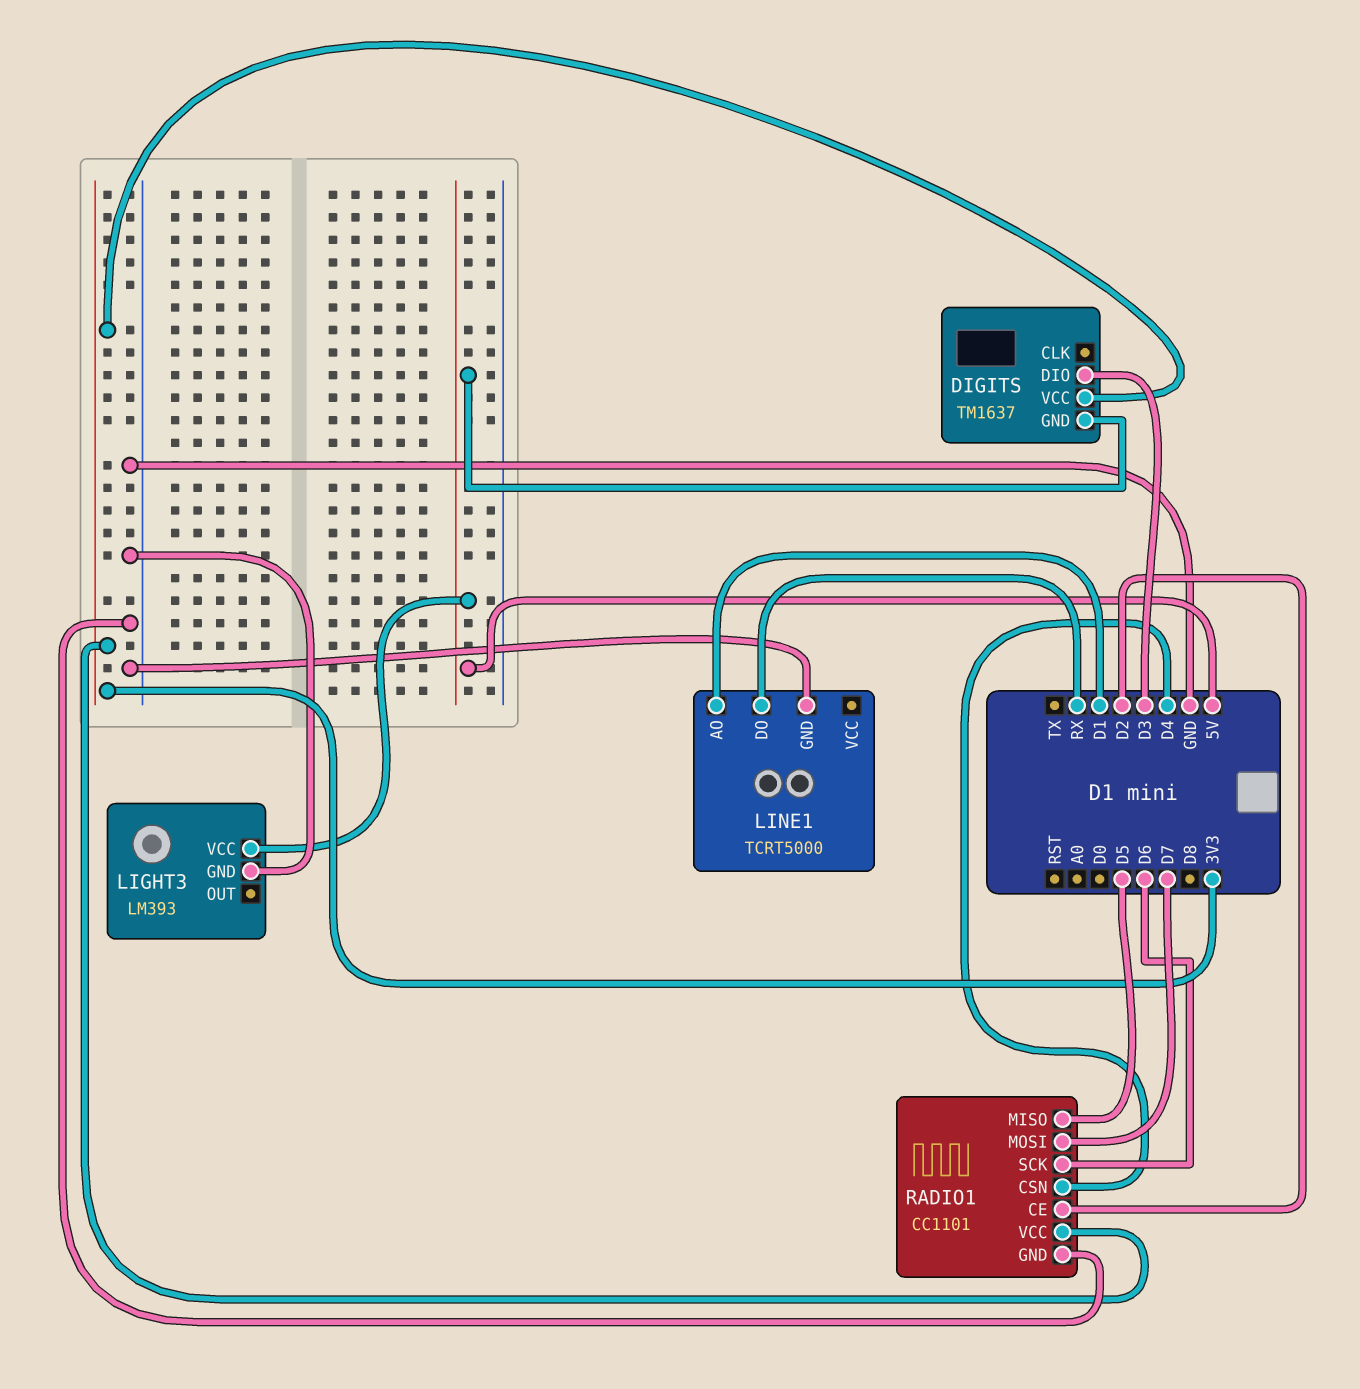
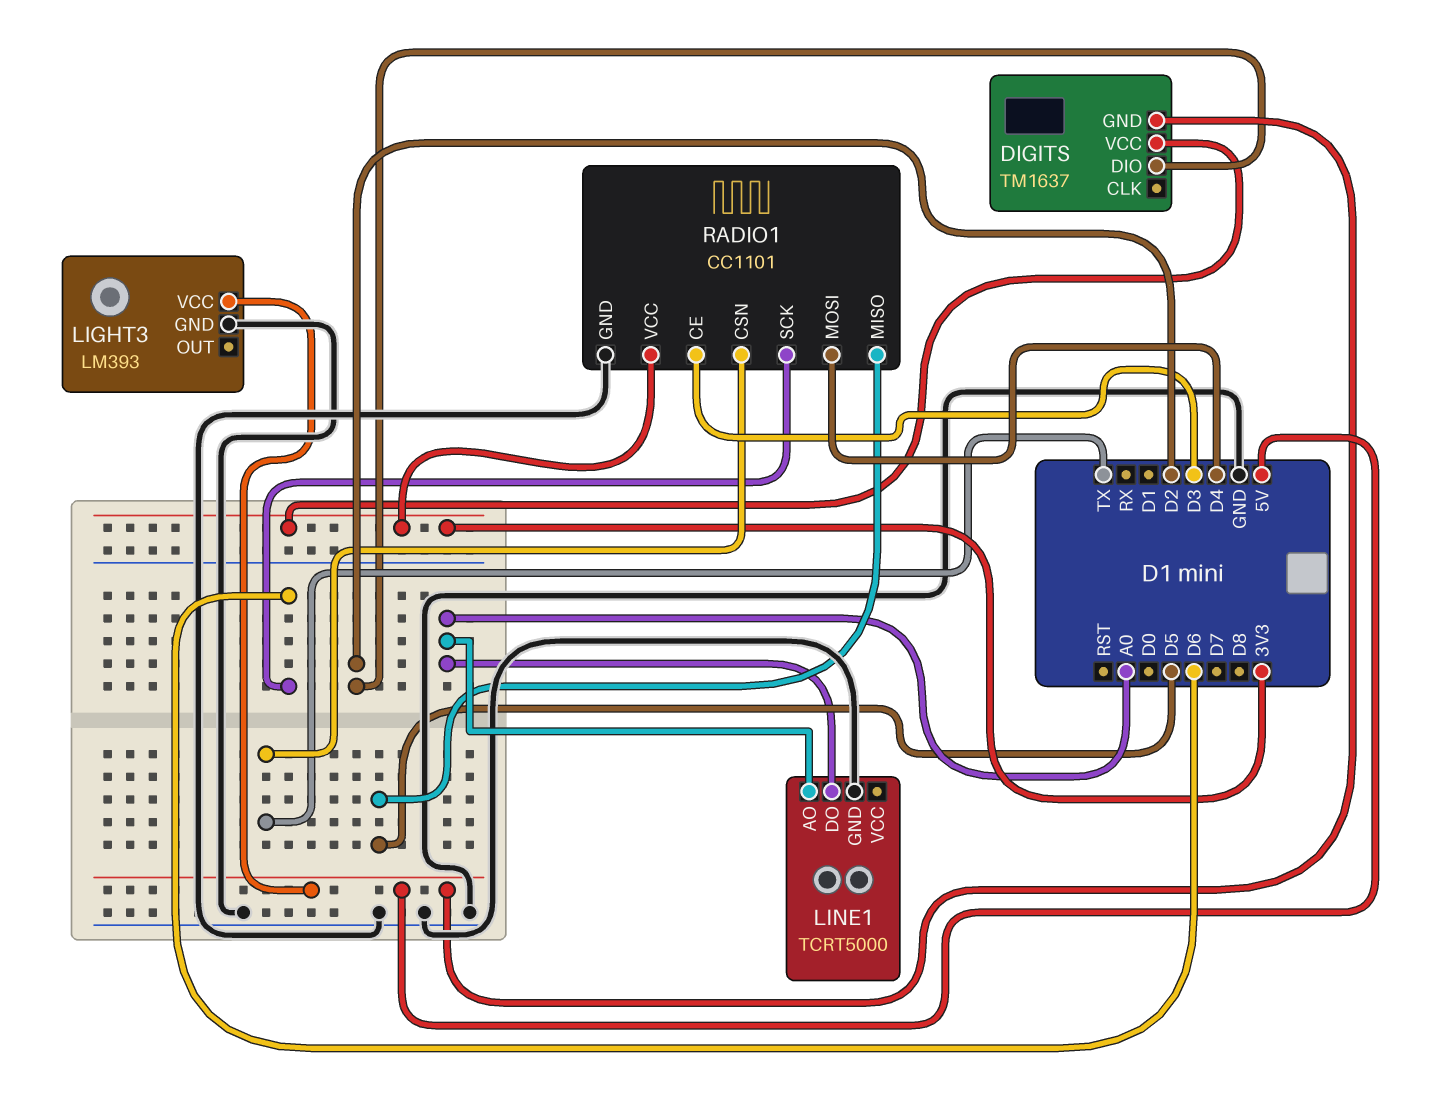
DIGITS pin DIO: D3 -> D2
LINE1 pin AO: D1 -> A0
LINE1 pin DO: RX -> A0
RADIO1 pin CE: D2 -> D3
RADIO1 pin CSN: D4 -> TX
RADIO1 pin MOSI: D7 -> D4

